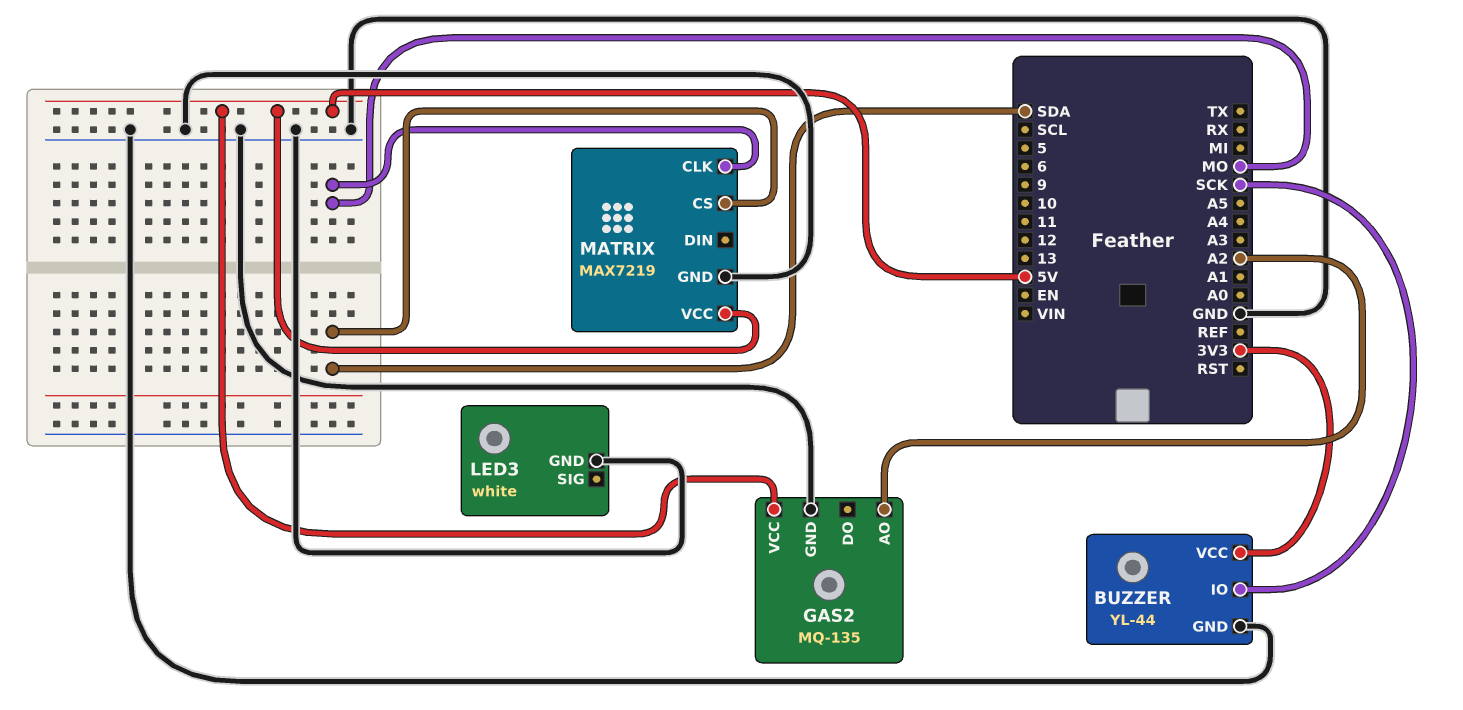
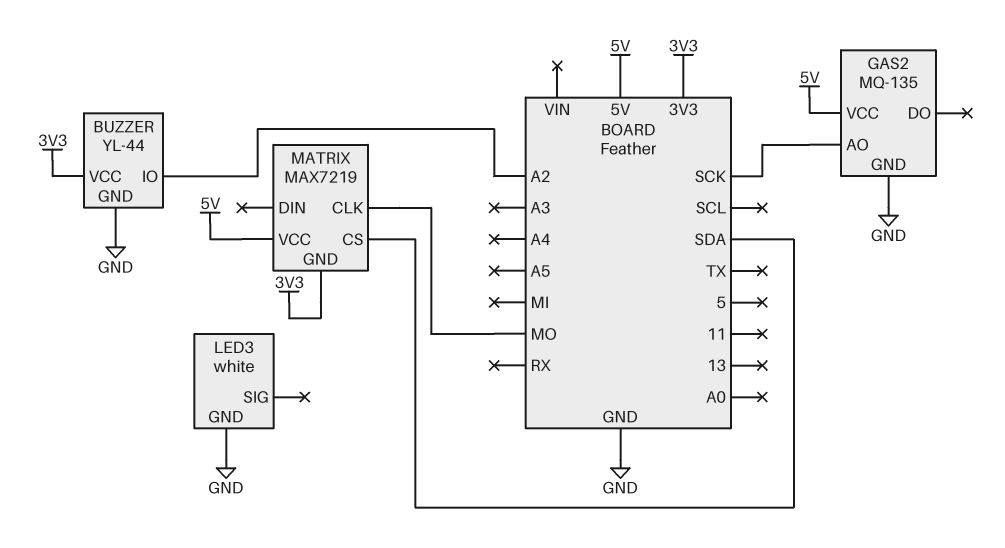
BUZZER pin IO: SCK -> A2
GAS2 pin AO: A2 -> SCK
MATRIX pin GND: GND -> 3V3

